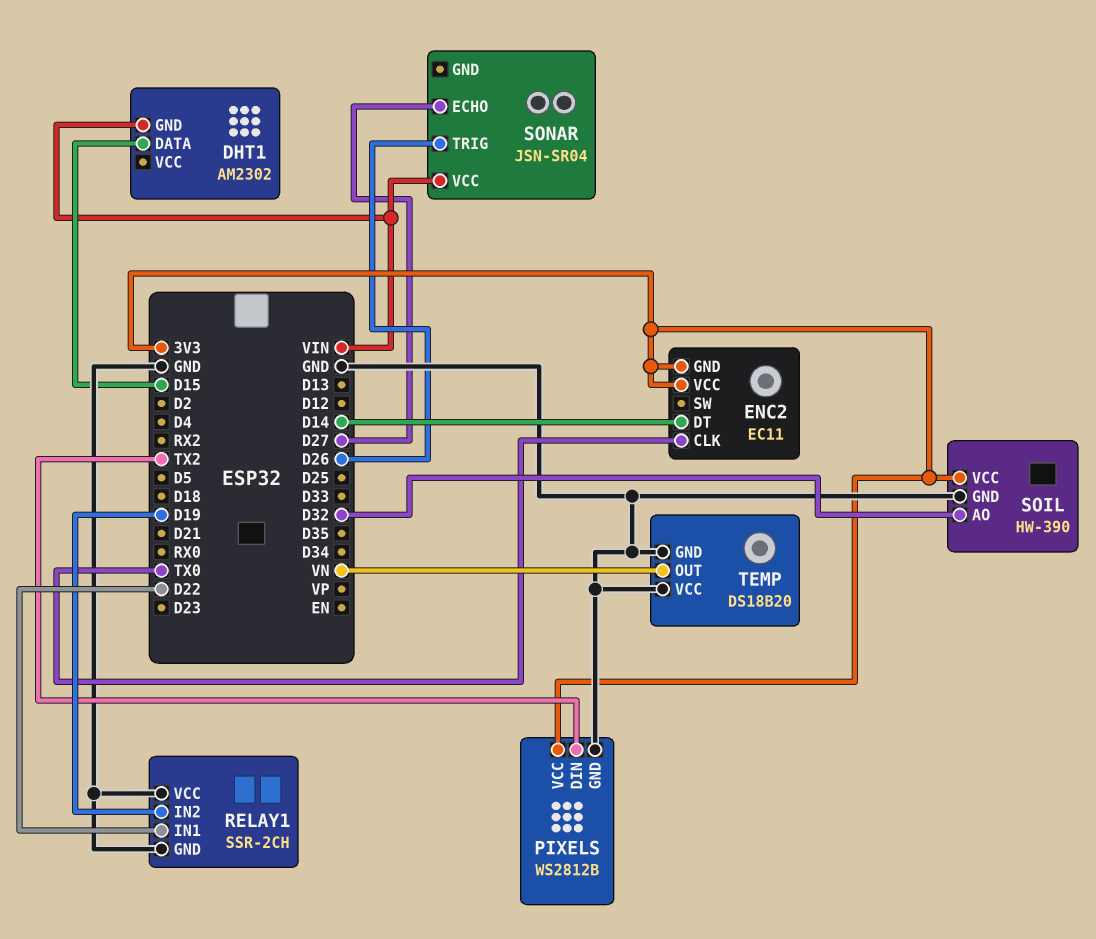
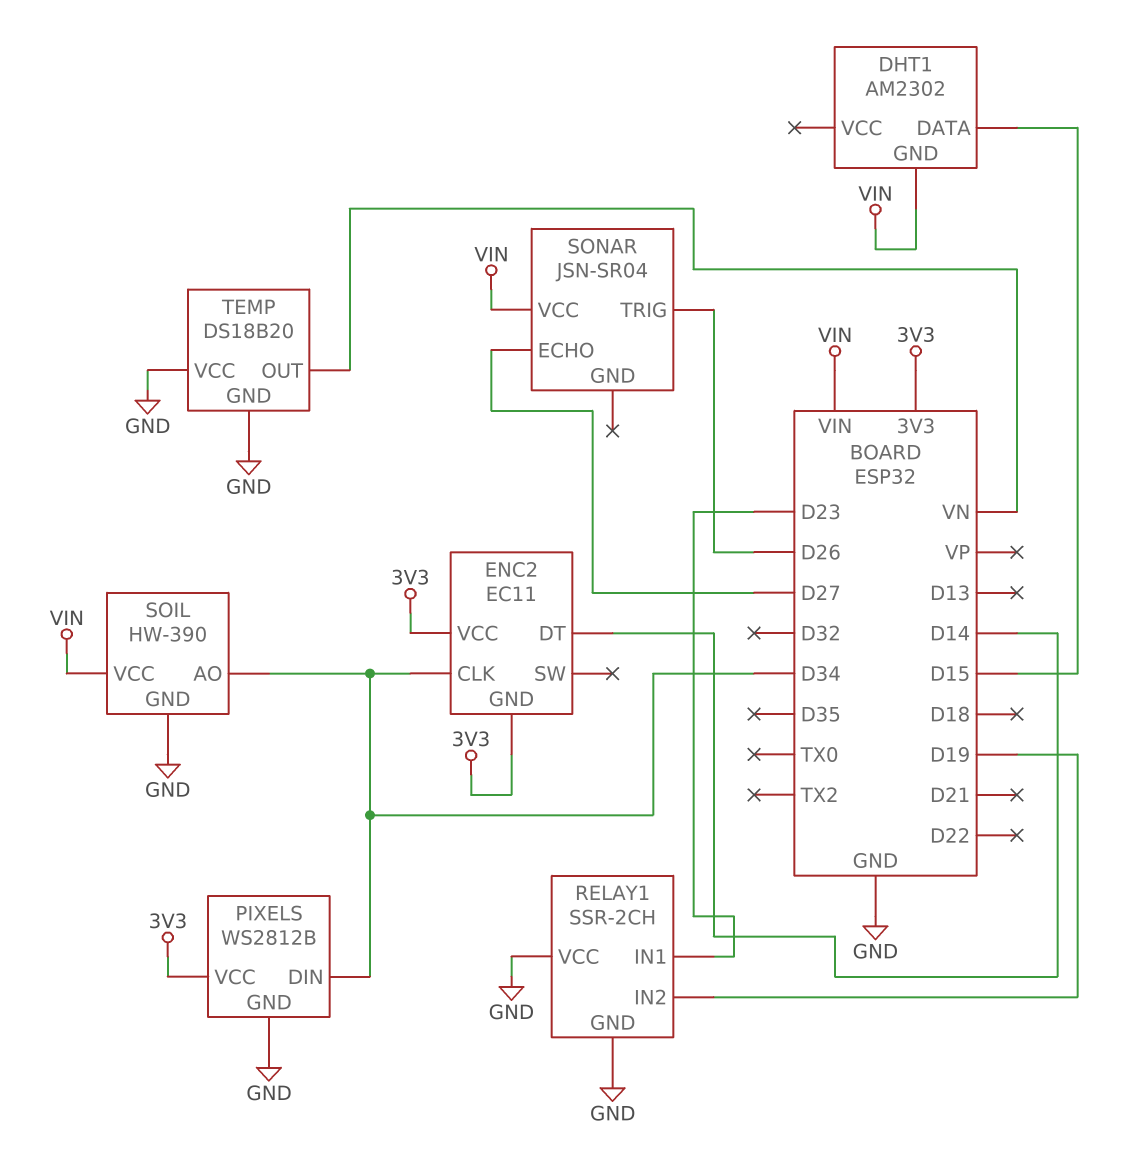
ENC2 pin CLK: TX0 -> D34
PIXELS pin DIN: TX2 -> D34
RELAY1 pin IN1: D22 -> D23
SOIL pin AO: D32 -> D34
SOIL pin VCC: 3V3 -> VIN

